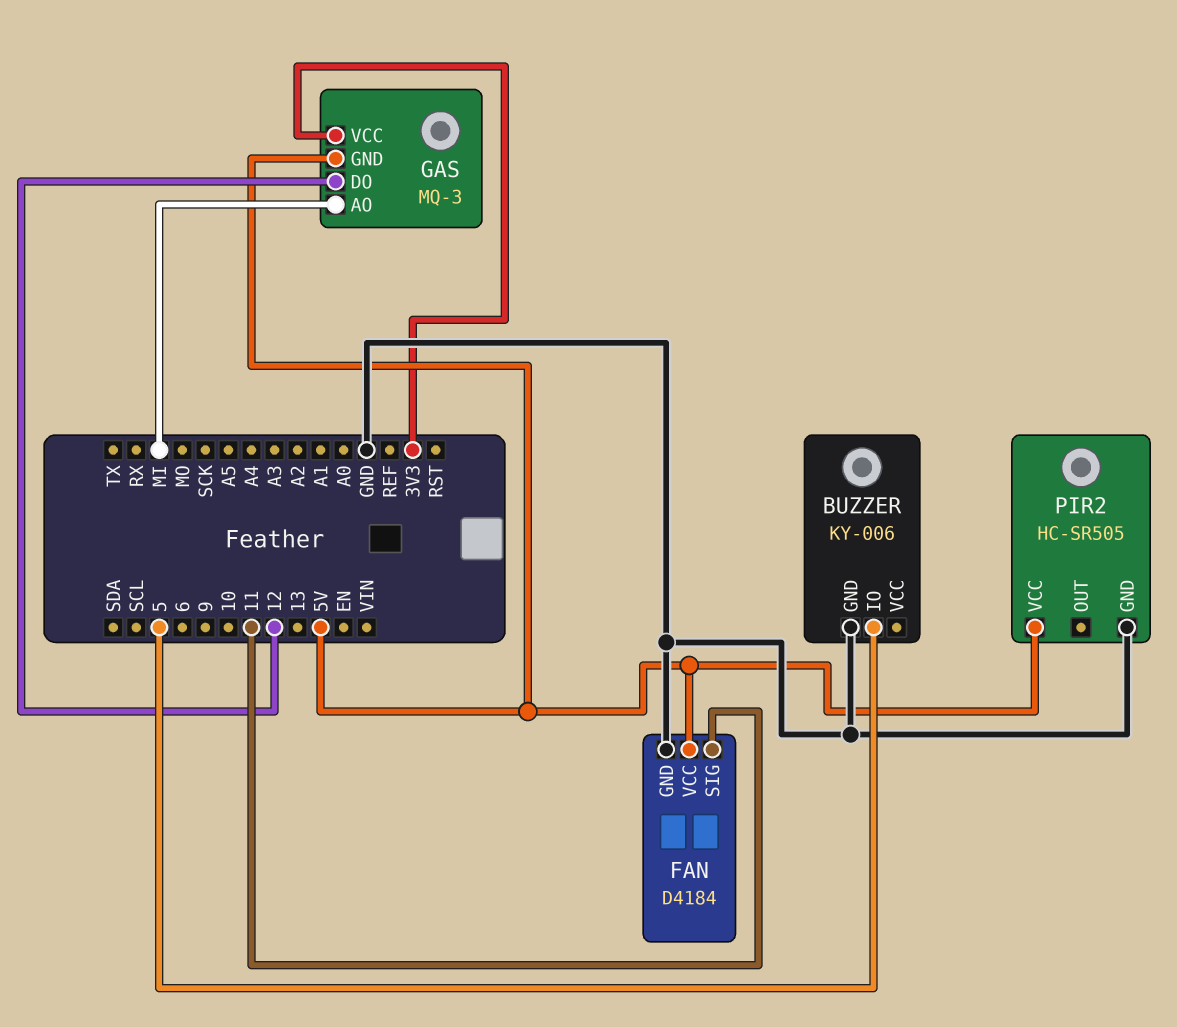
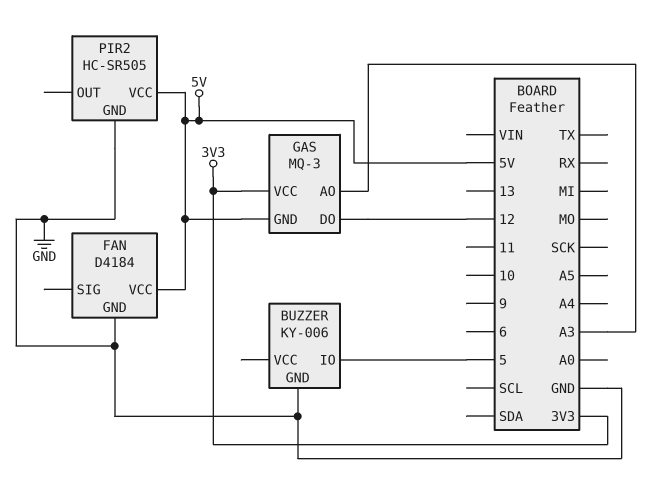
FAN pin SIG: 11 -> none
GAS pin AO: MI -> A3

